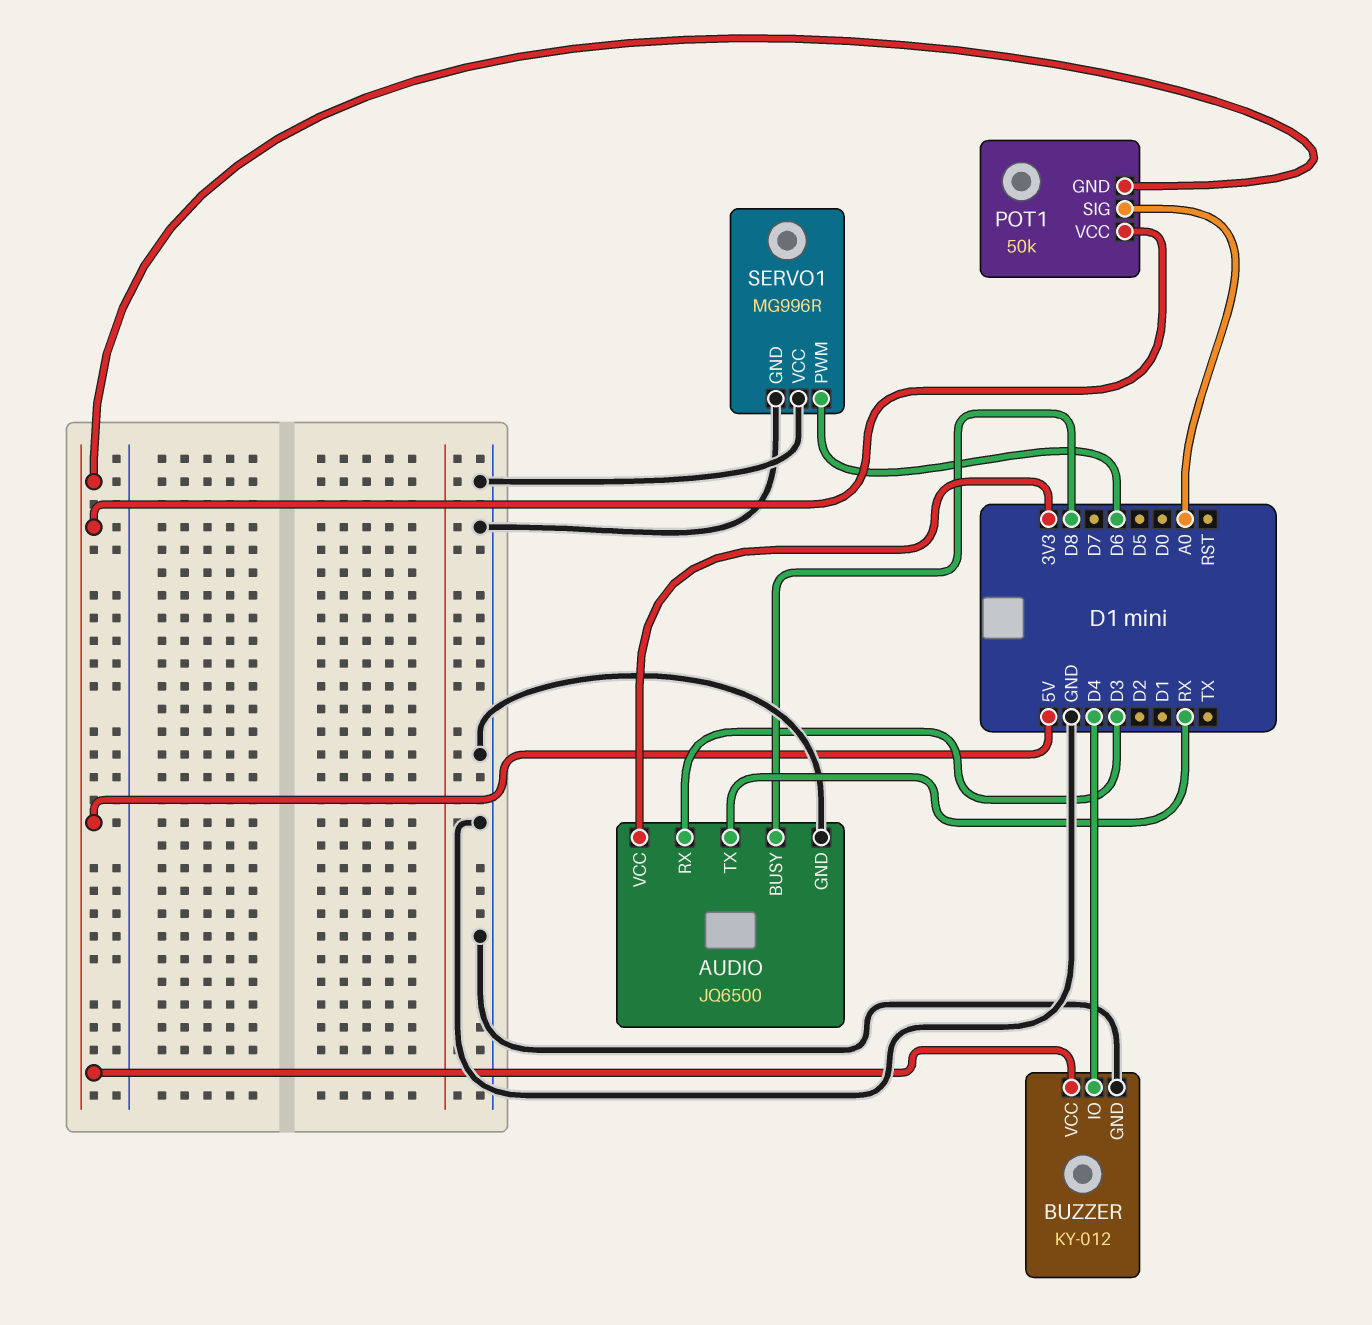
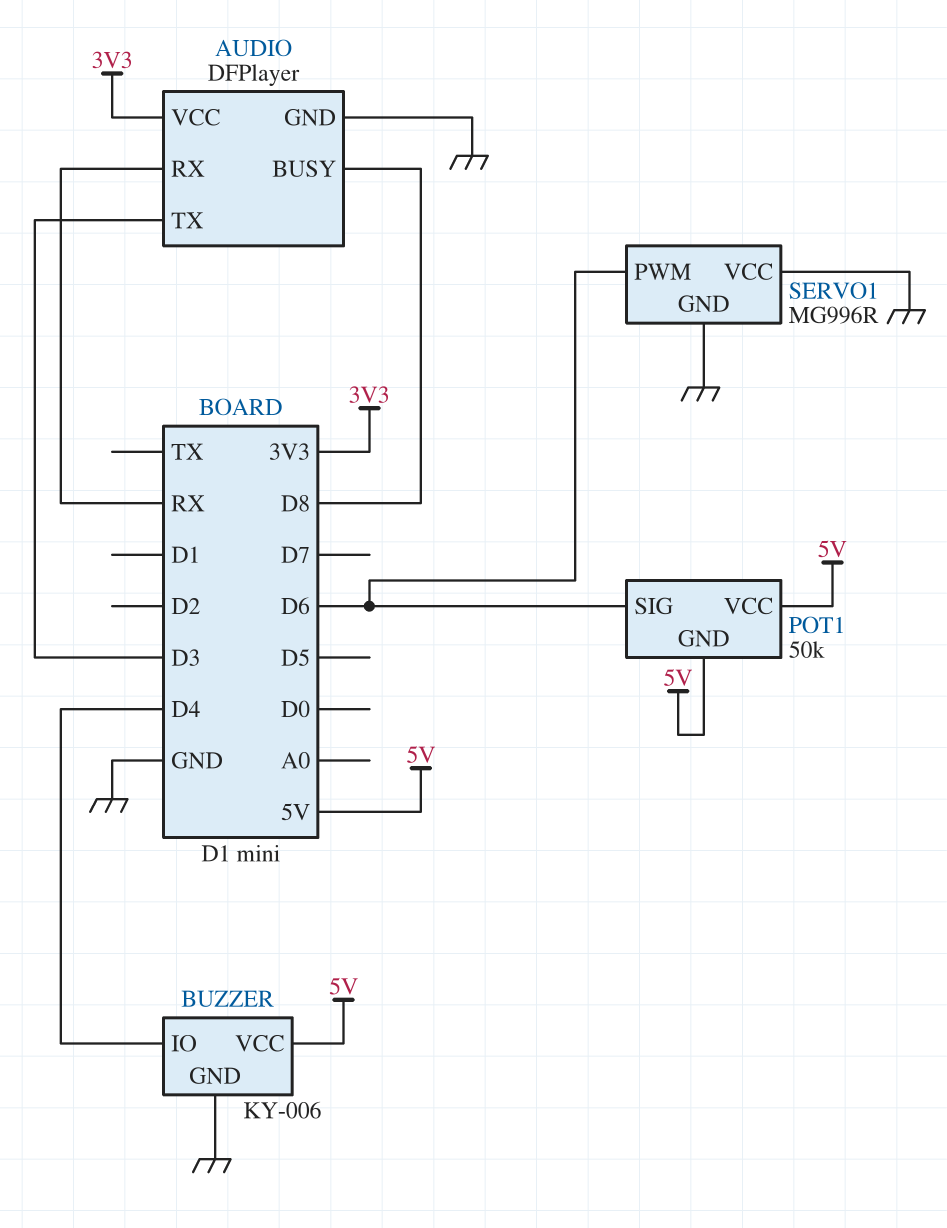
AUDIO: JQ6500 -> DFPlayer
AUDIO pin RX: D3 -> RX
AUDIO pin TX: RX -> D3
BUZZER: KY-012 -> KY-006
POT1 pin SIG: A0 -> D6

